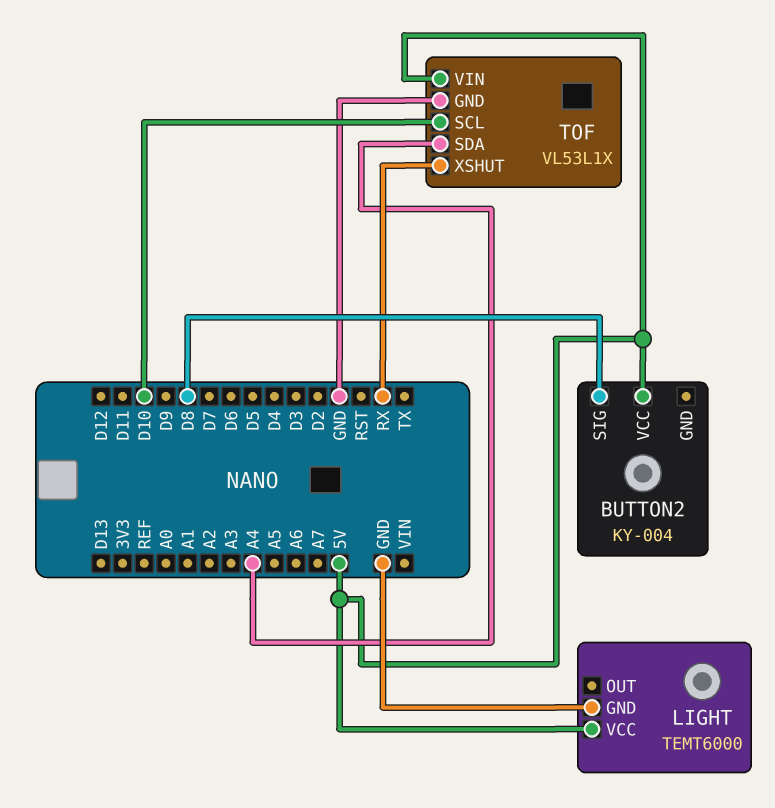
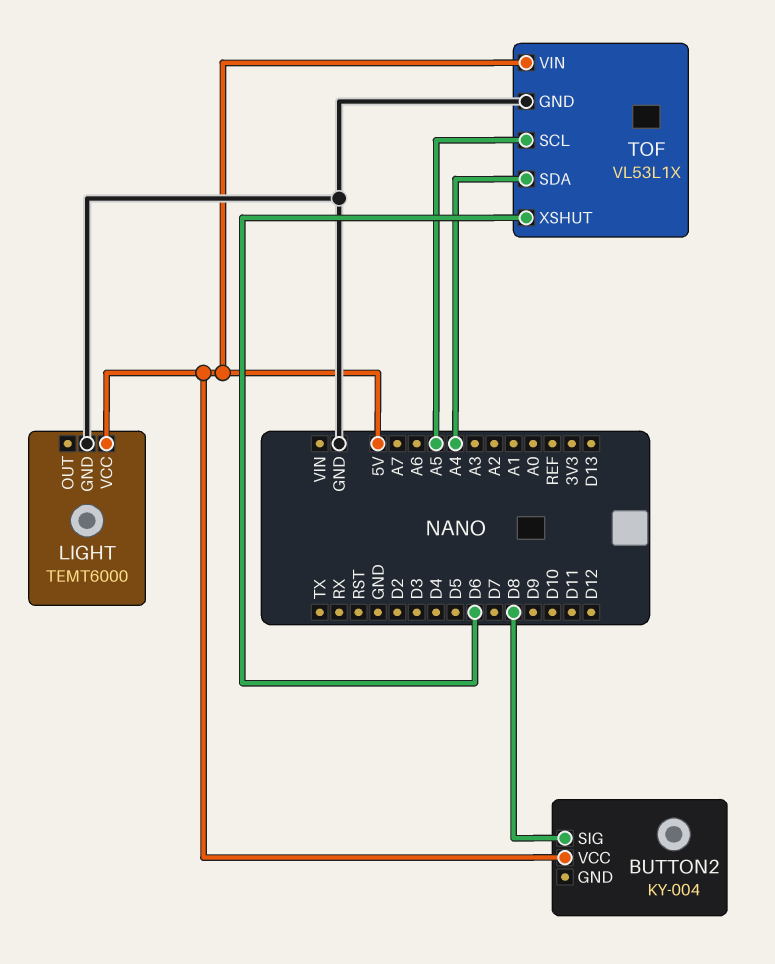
TOF pin SCL: D10 -> A5
TOF pin XSHUT: RX -> D6

